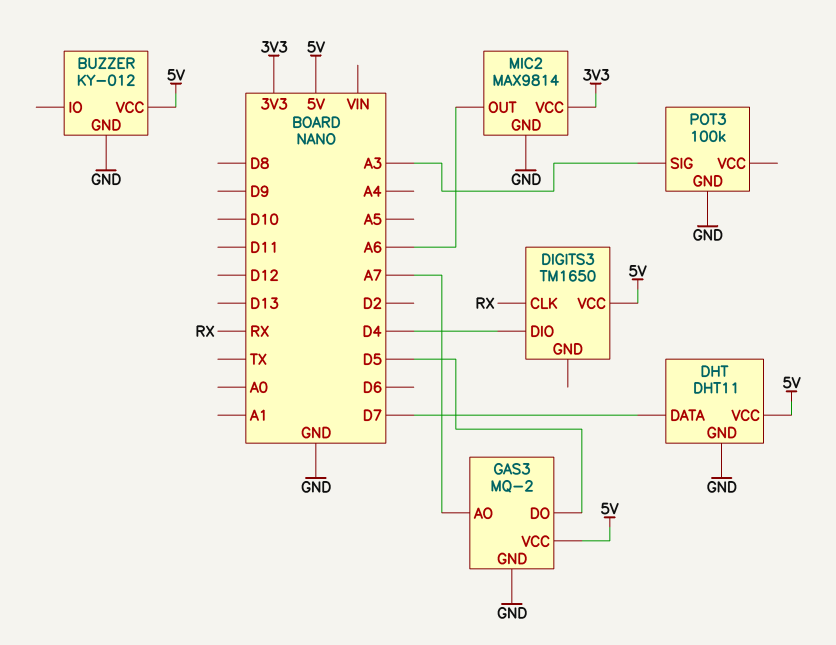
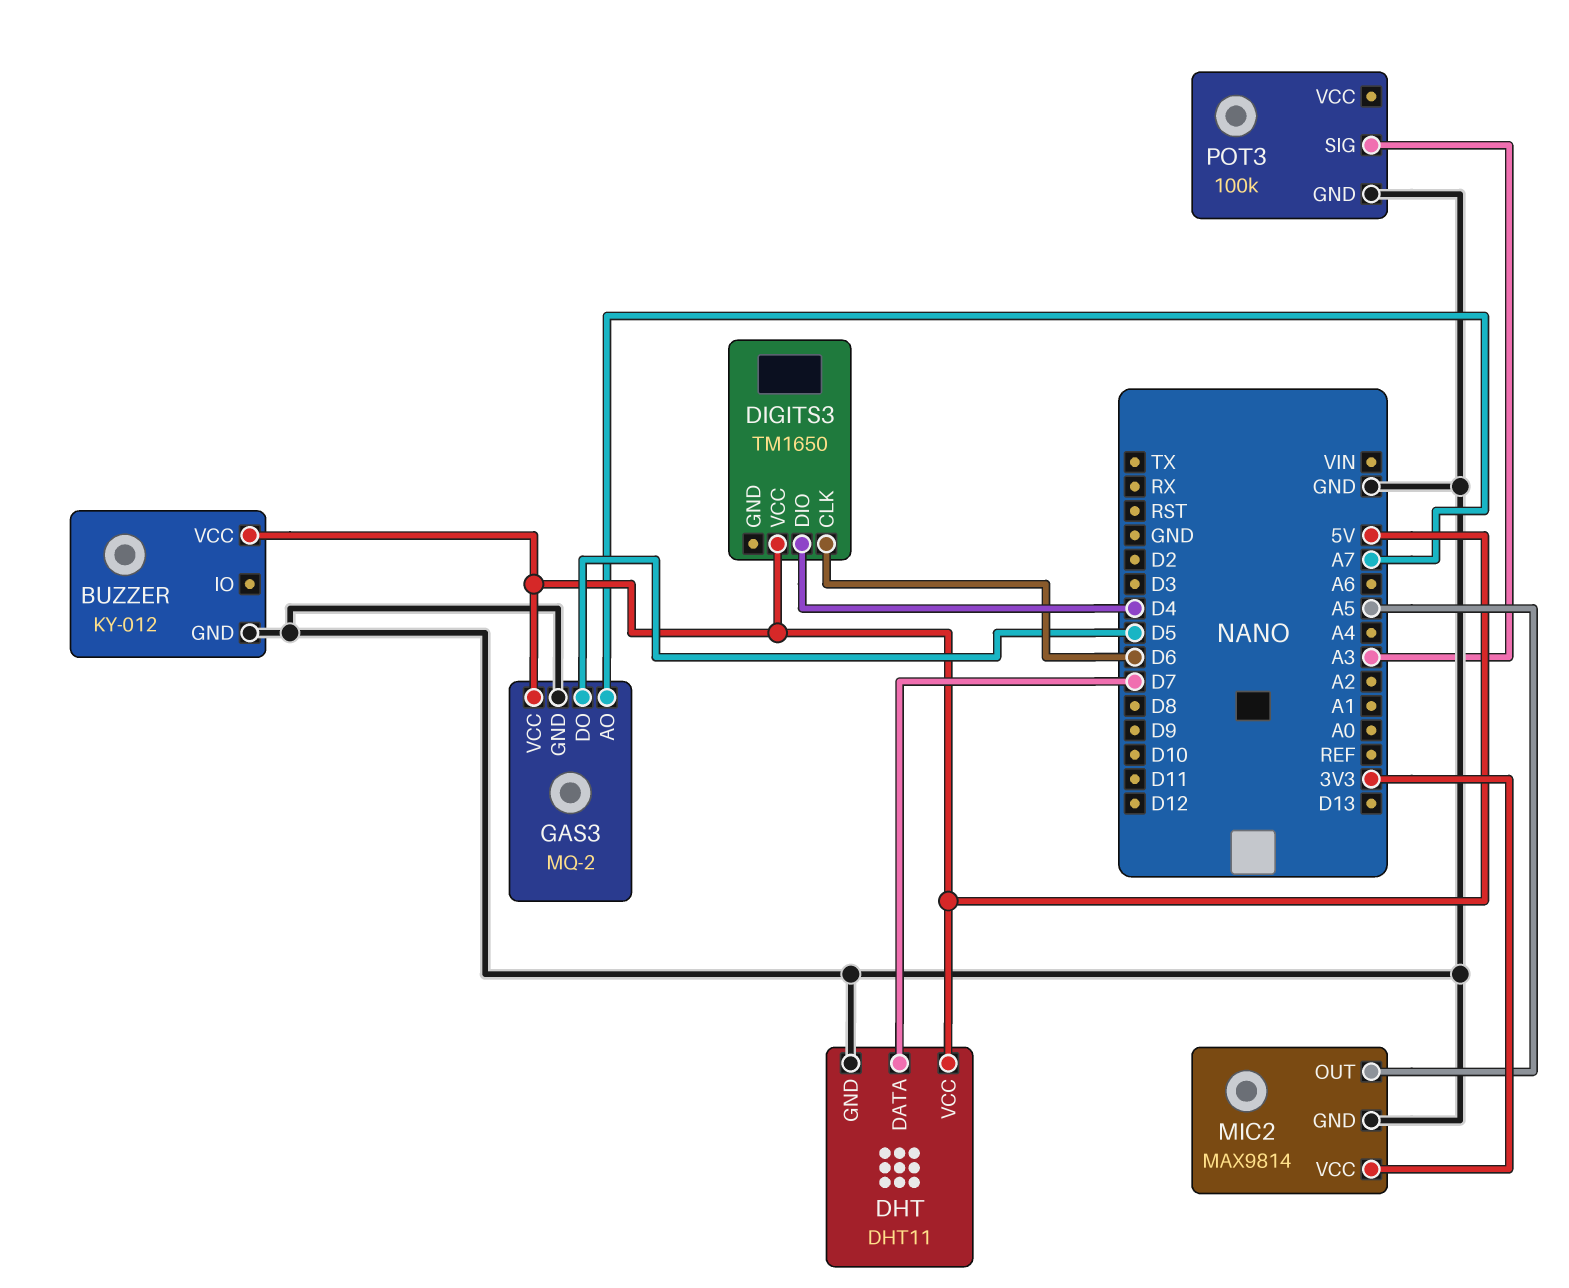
DIGITS3 pin CLK: RX -> D6
MIC2 pin OUT: A6 -> A5

